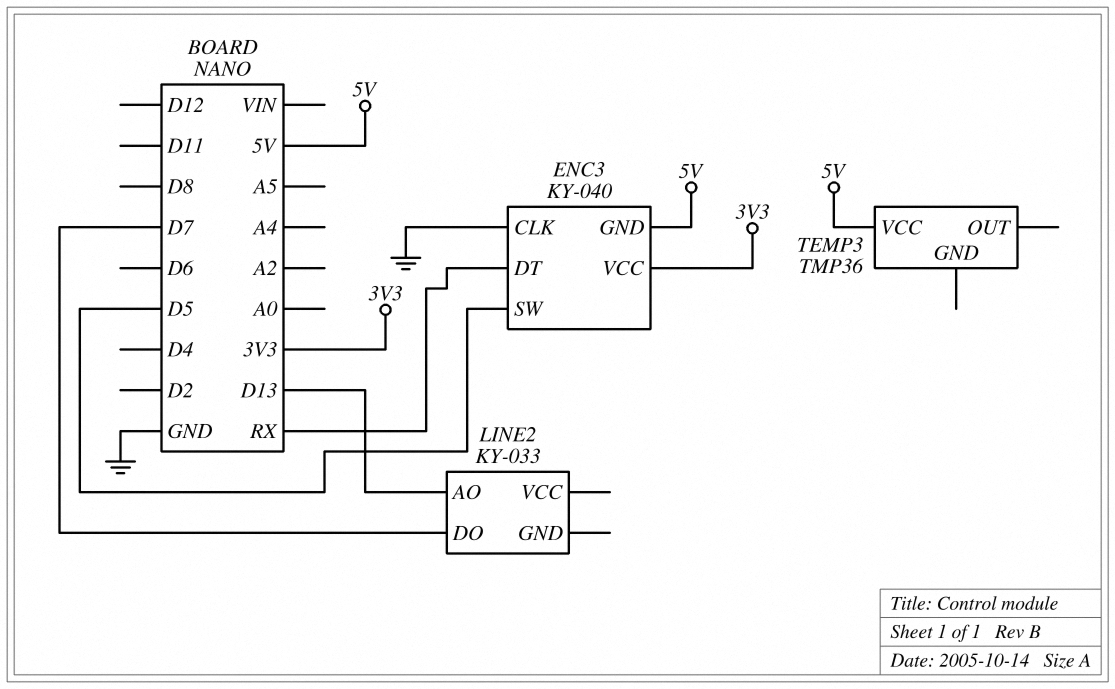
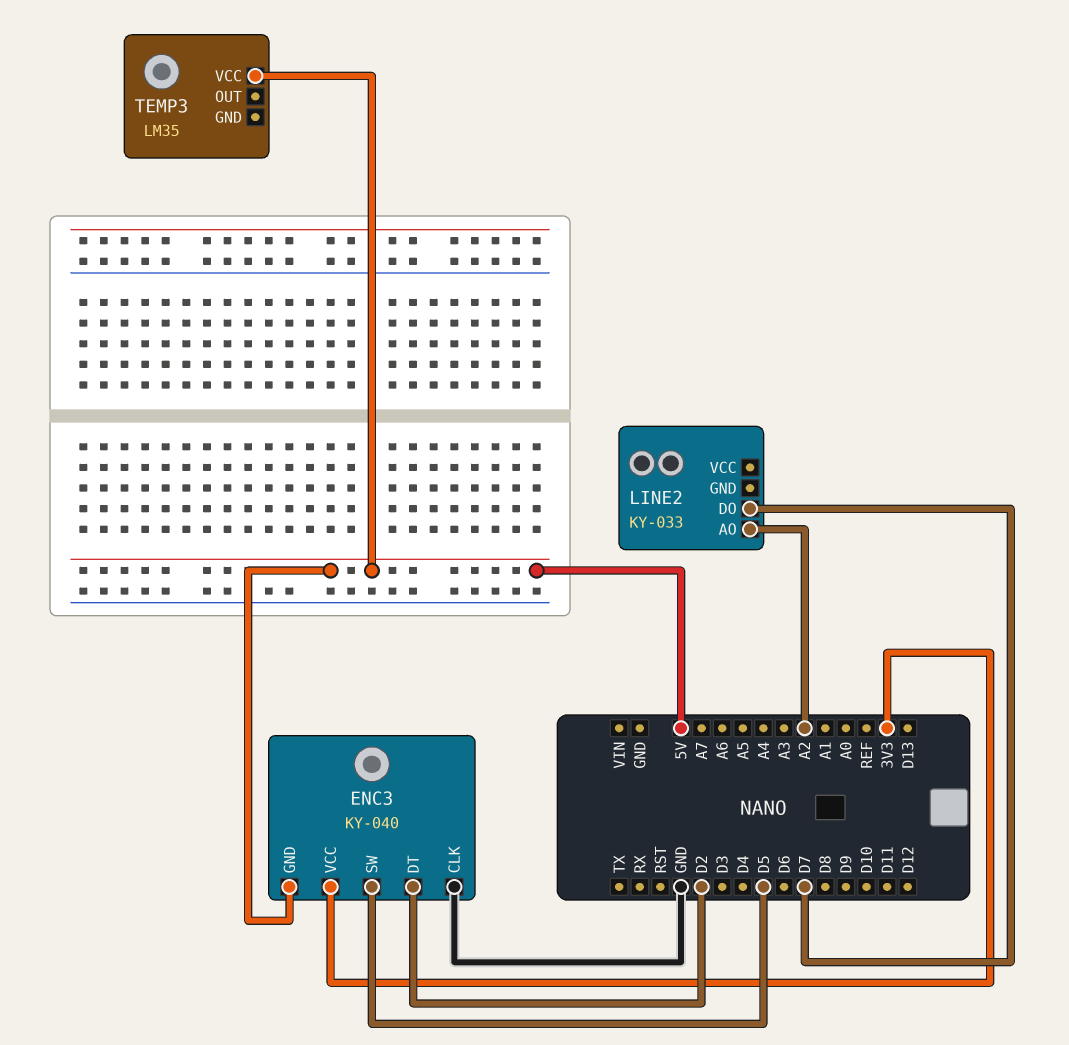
ENC3 pin DT: RX -> D2
LINE2 pin AO: D13 -> A2
TEMP3: TMP36 -> LM35

